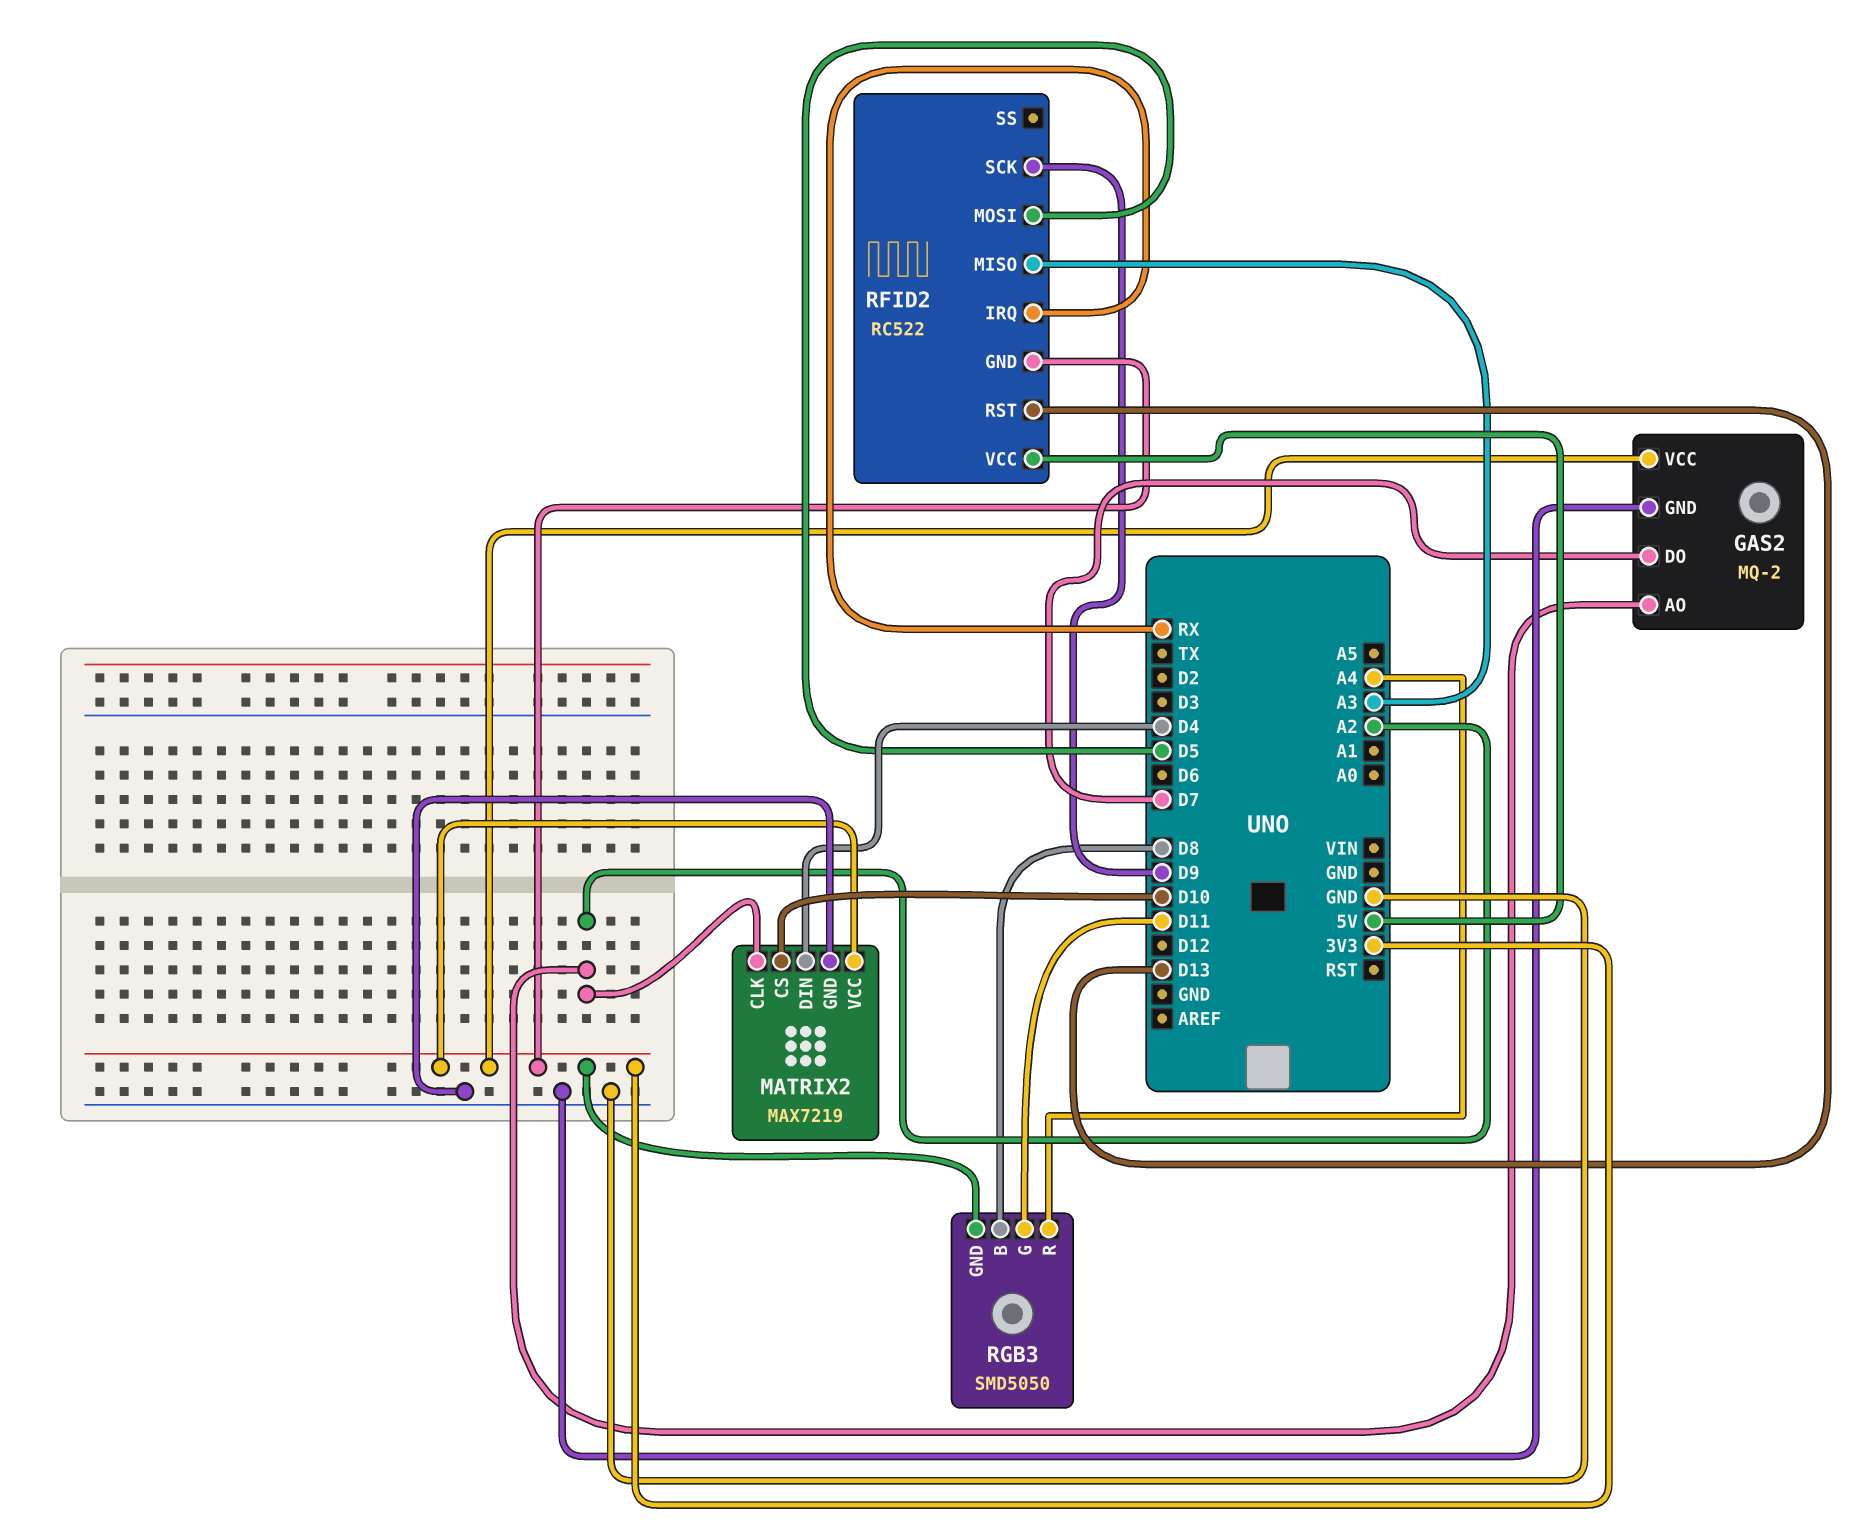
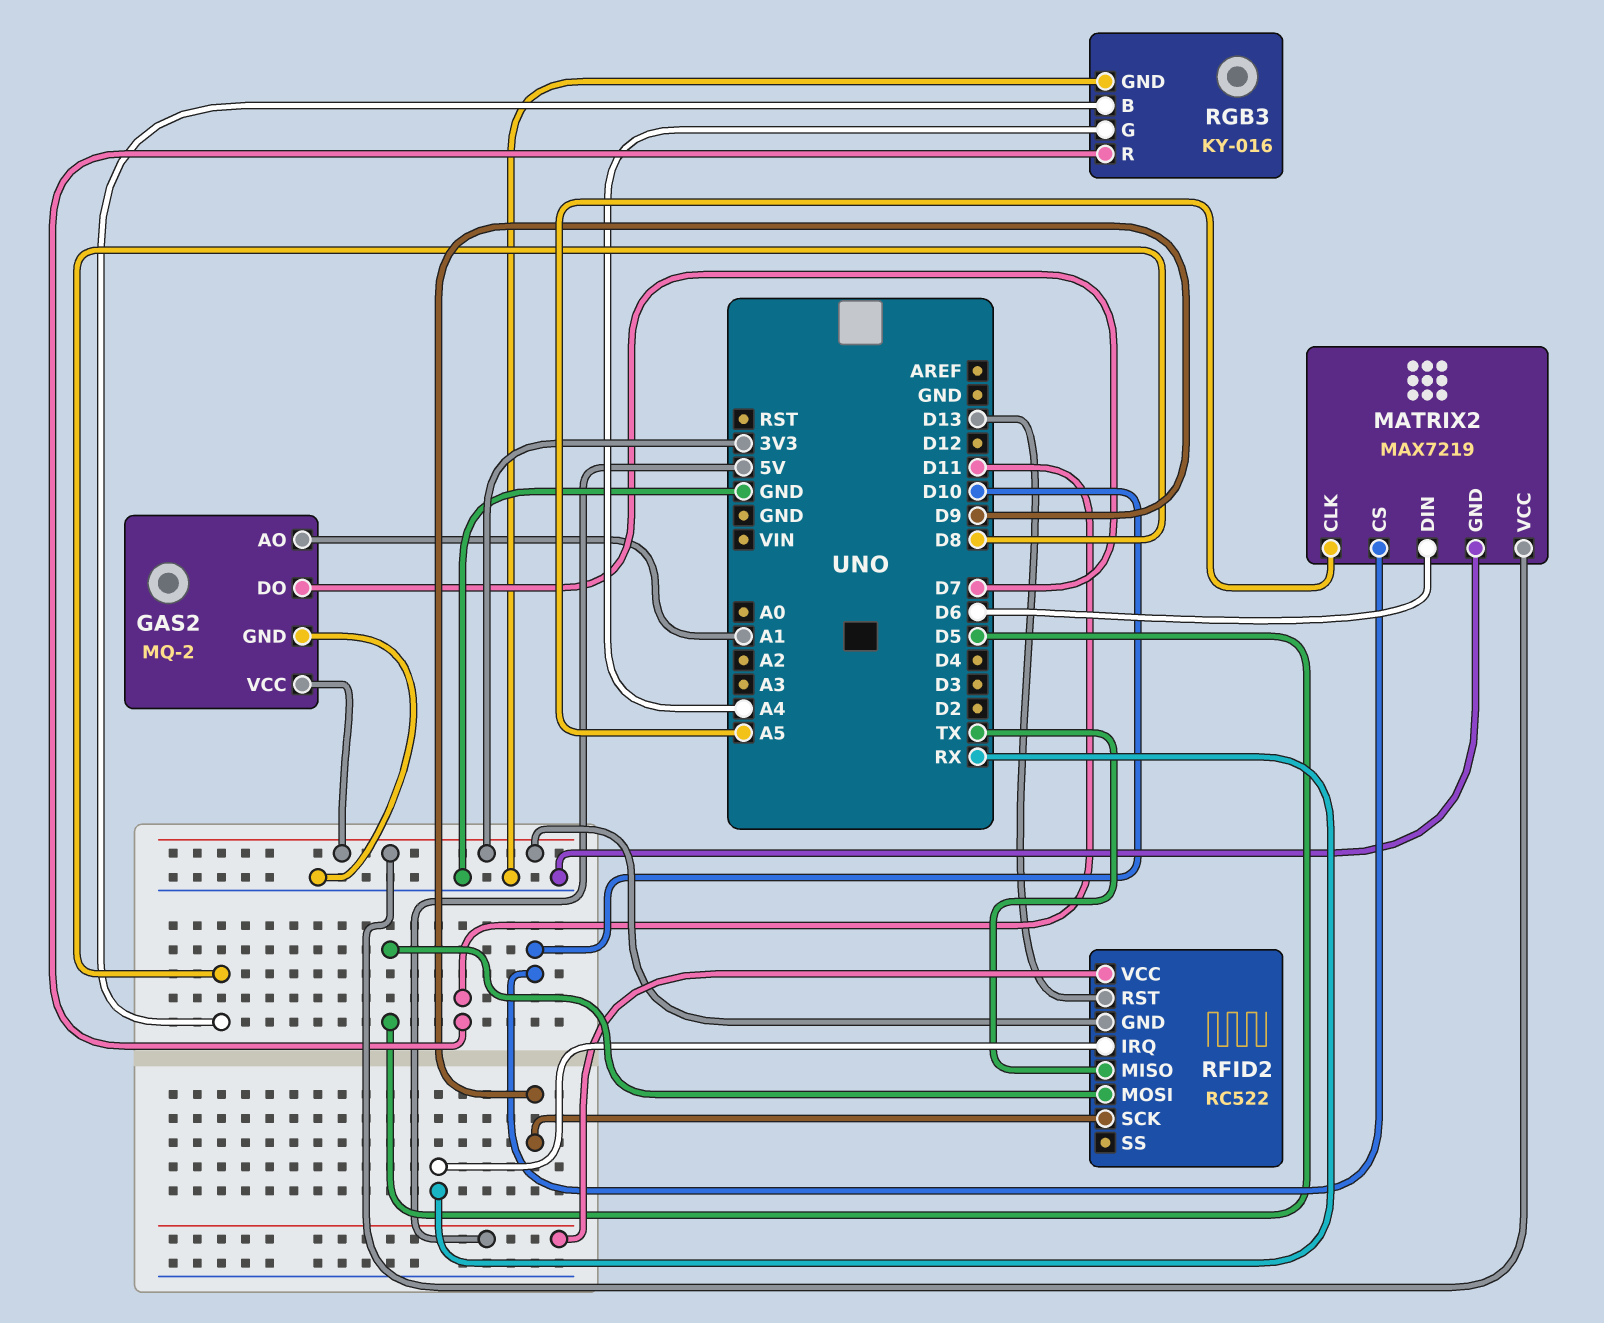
GAS2 pin AO: A2 -> A1
MATRIX2 pin CLK: A2 -> A5
MATRIX2 pin DIN: D4 -> D6
RFID2 pin MISO: A3 -> TX
RGB3: SMD5050 -> KY-016
RGB3 pin G: D11 -> A4
RGB3 pin GND: 3V3 -> GND
RGB3 pin R: A4 -> D11

